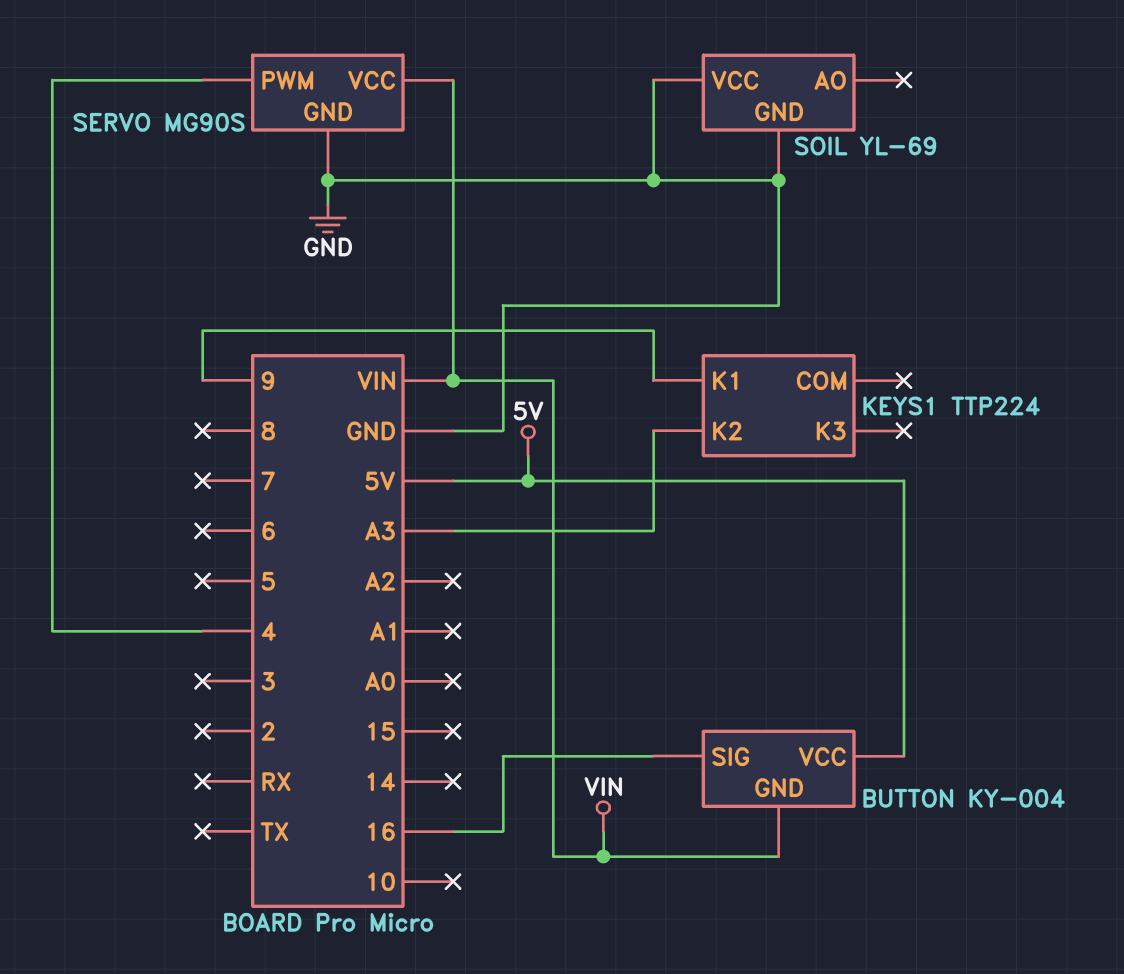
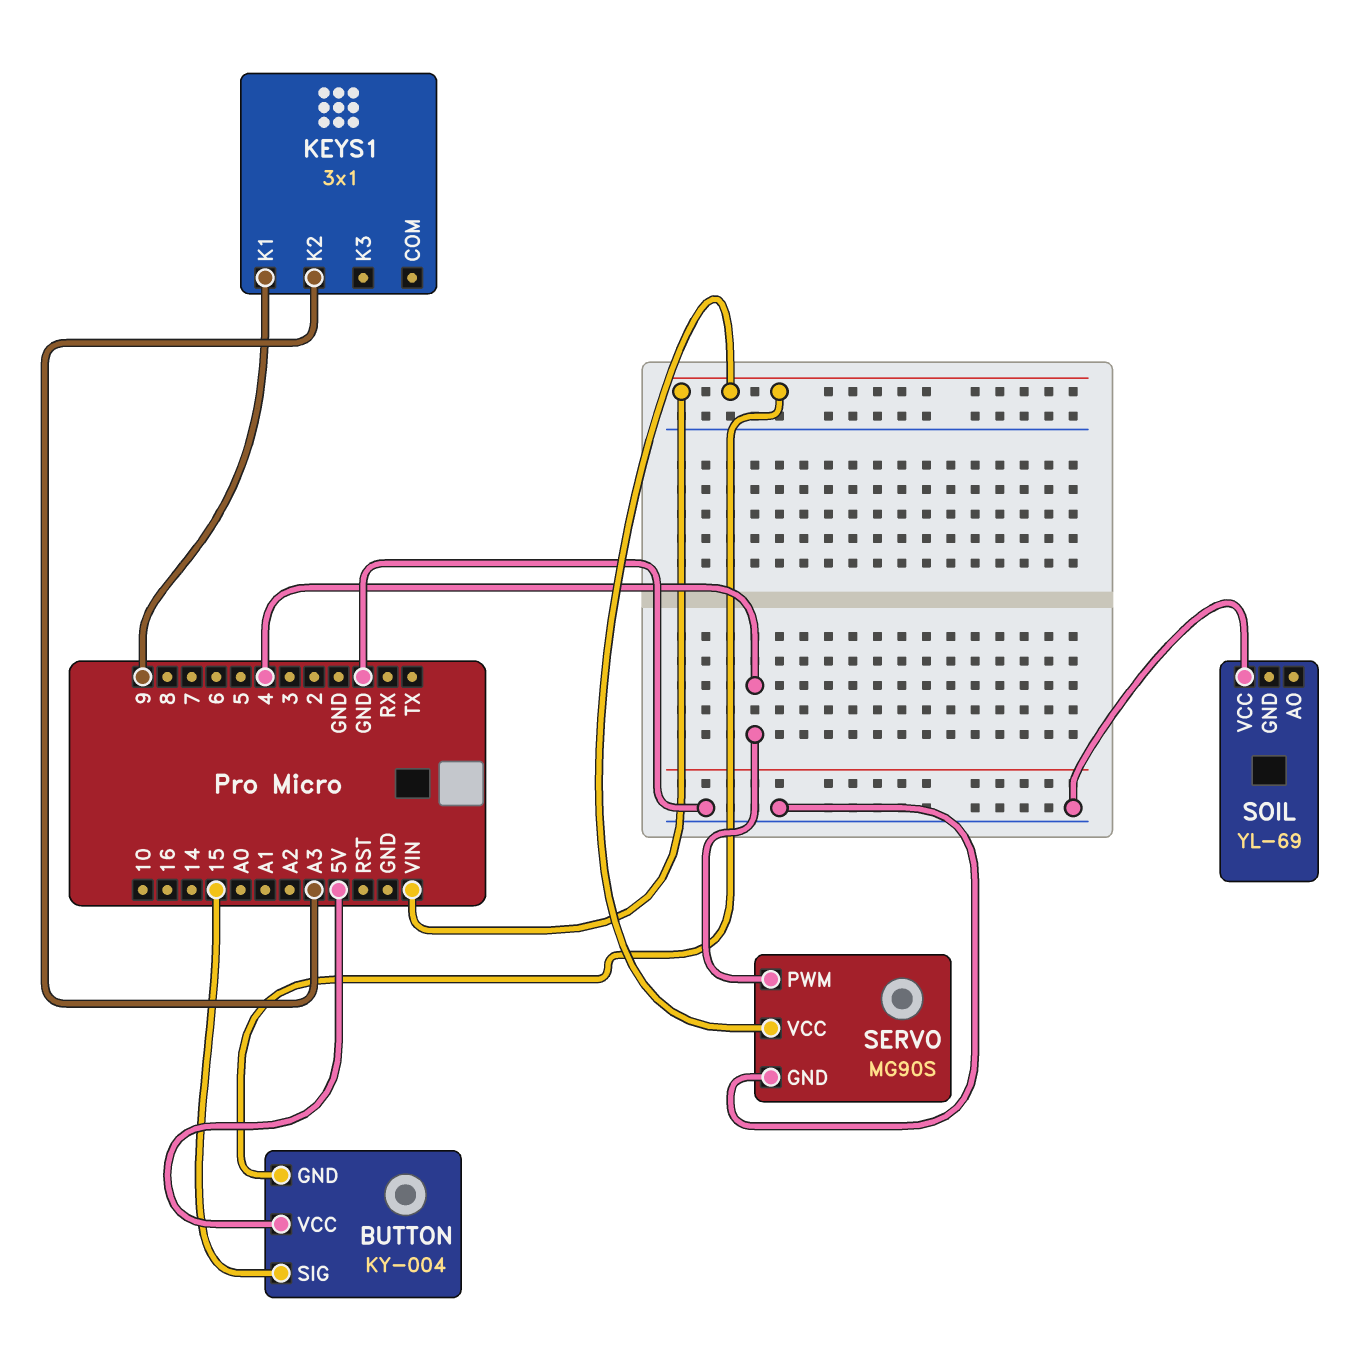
BUTTON pin SIG: 16 -> 15
KEYS1: TTP224 -> 3x1
SOIL pin GND: GND -> none

